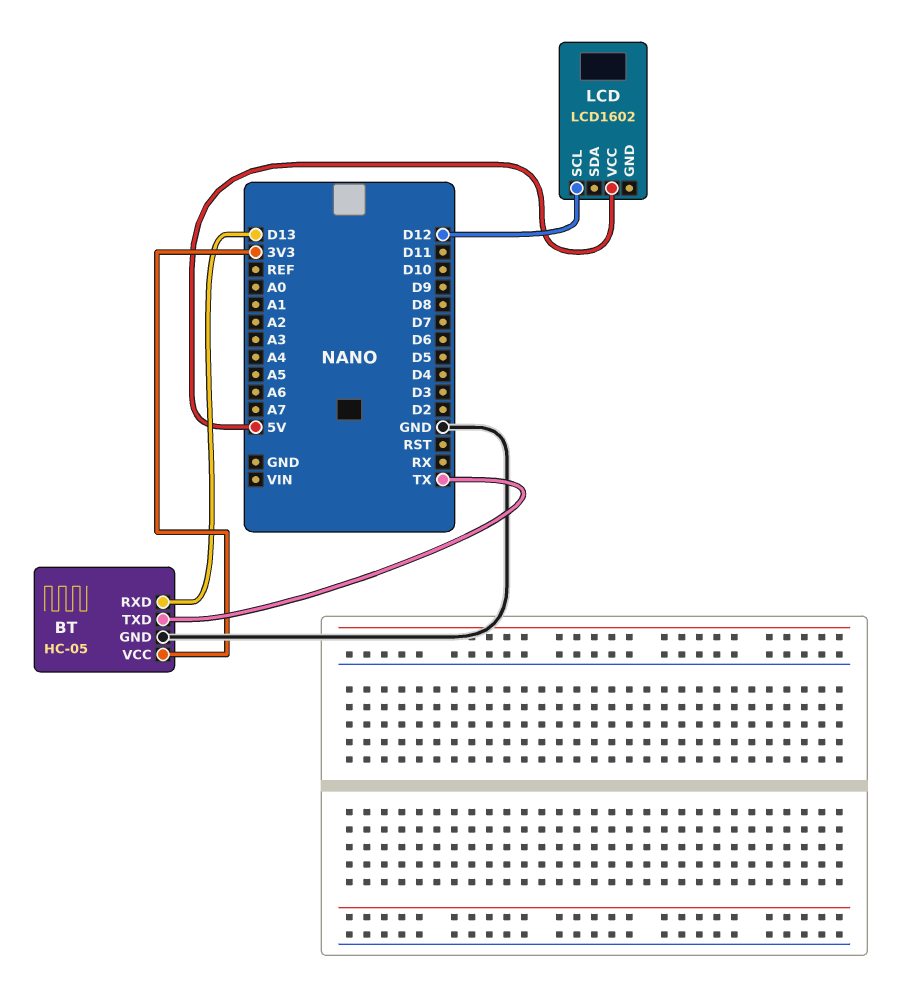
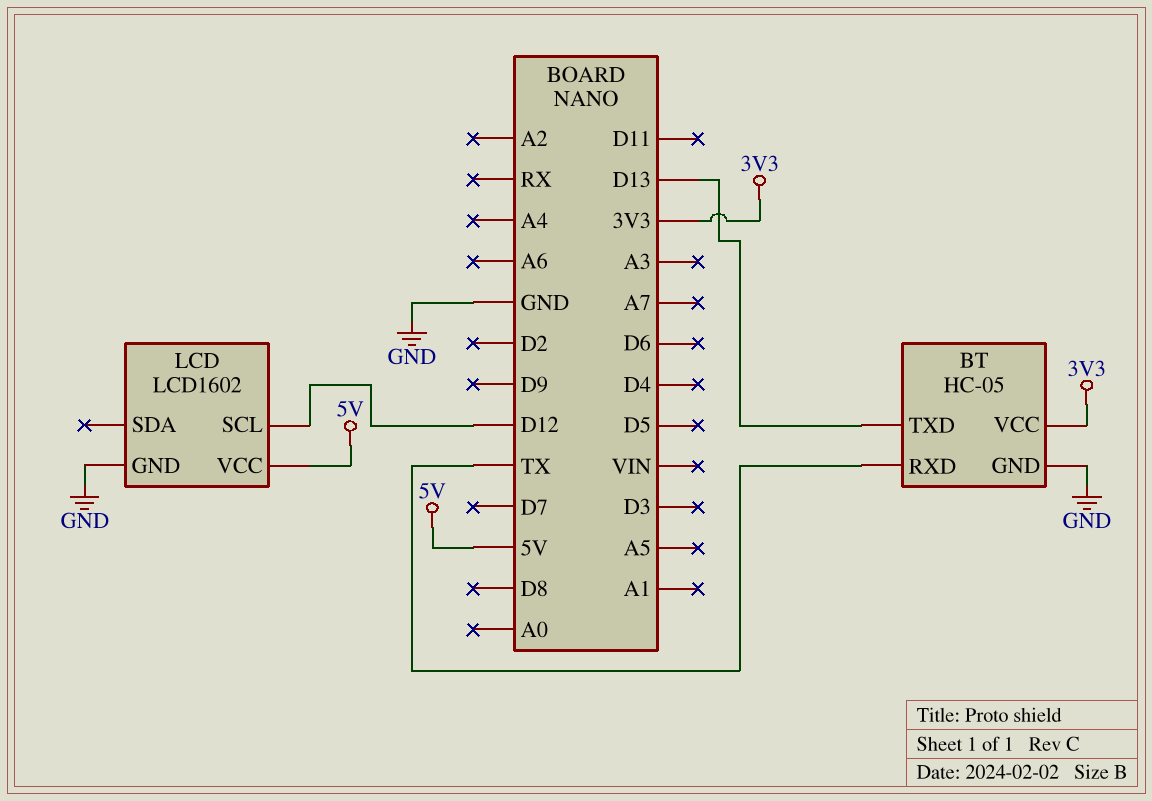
BT pin RXD: D13 -> TX
BT pin TXD: TX -> D13
LCD pin GND: none -> GND

